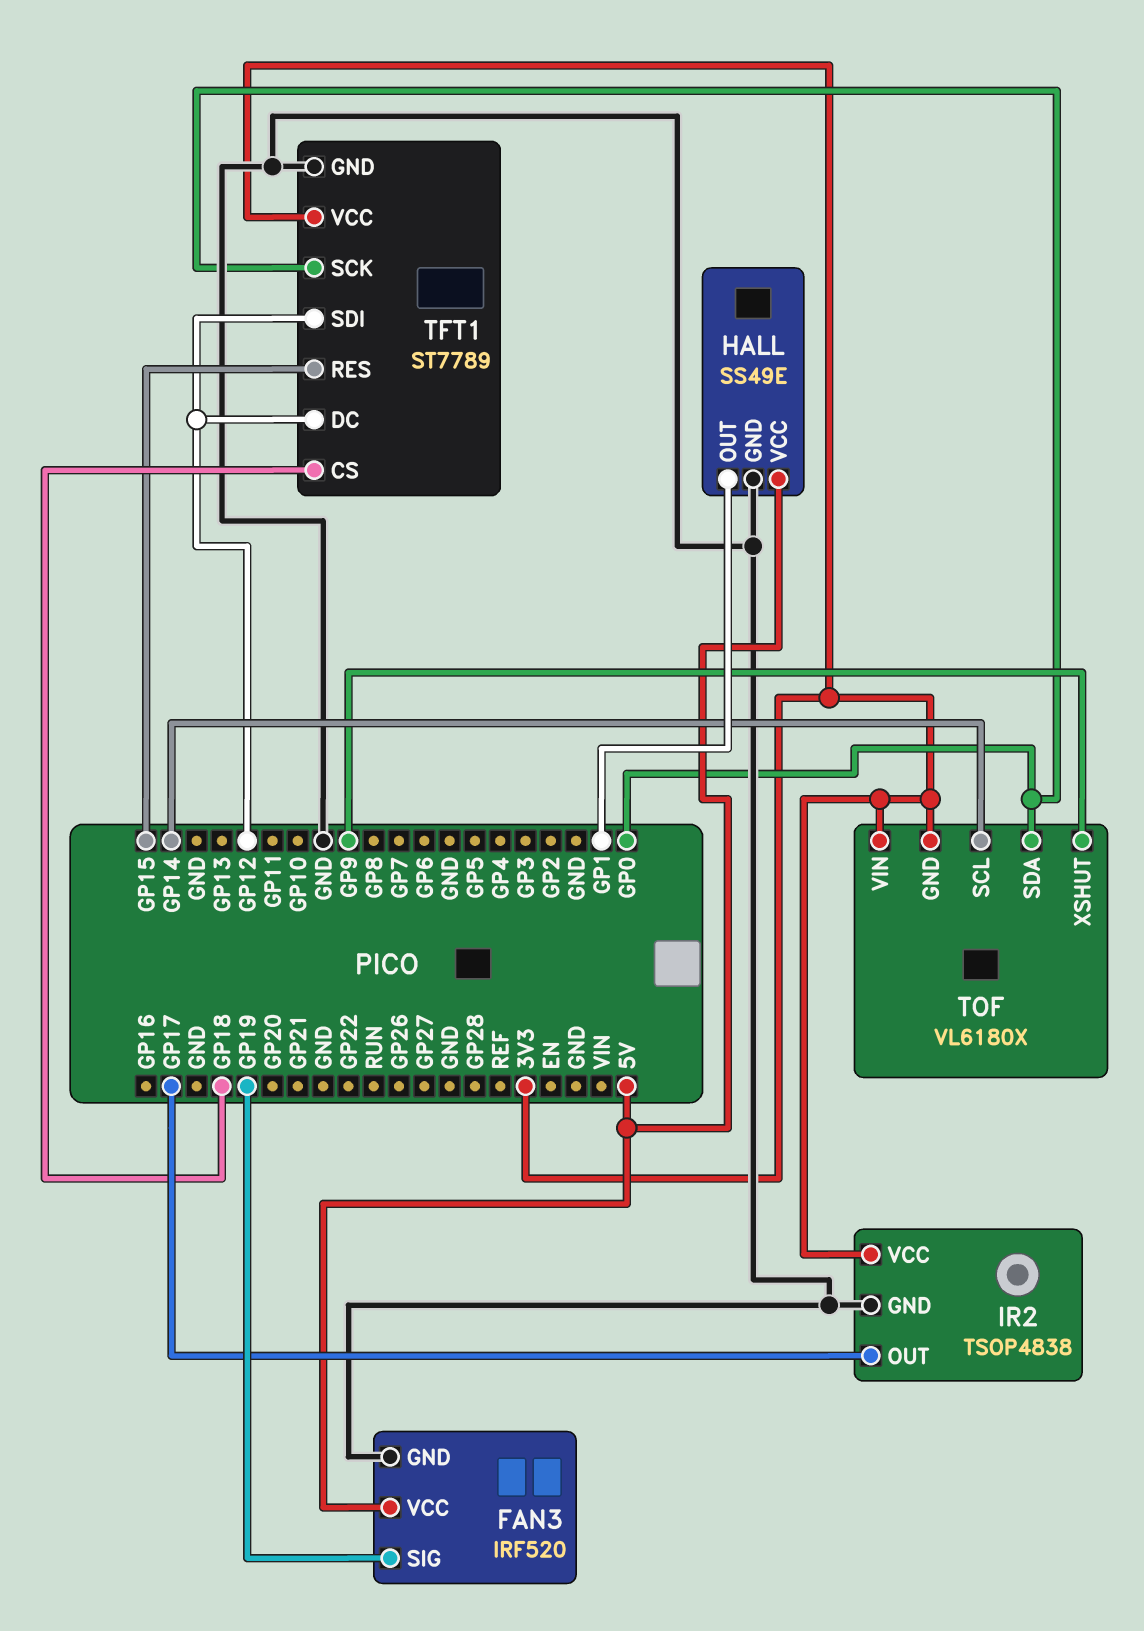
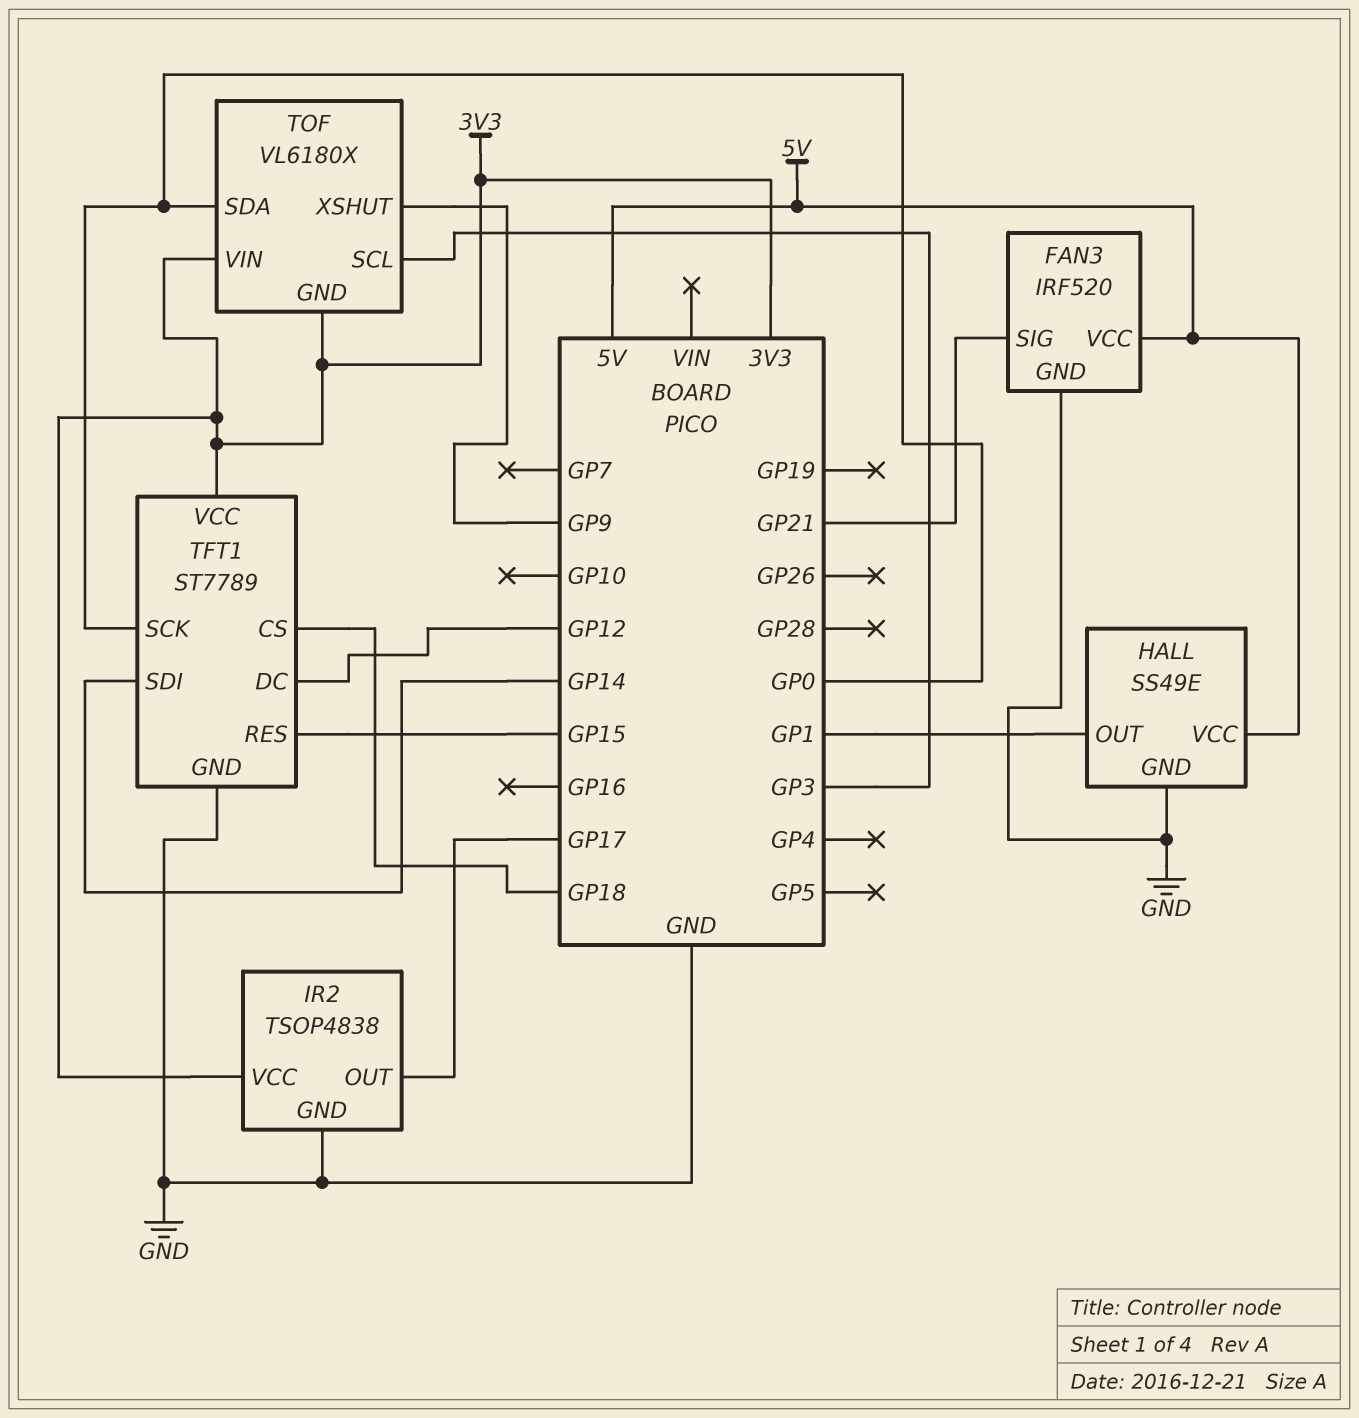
FAN3 pin SIG: GP19 -> GP21
TFT1 pin SDI: GP12 -> GP14
TOF pin SCL: GP14 -> GP3

